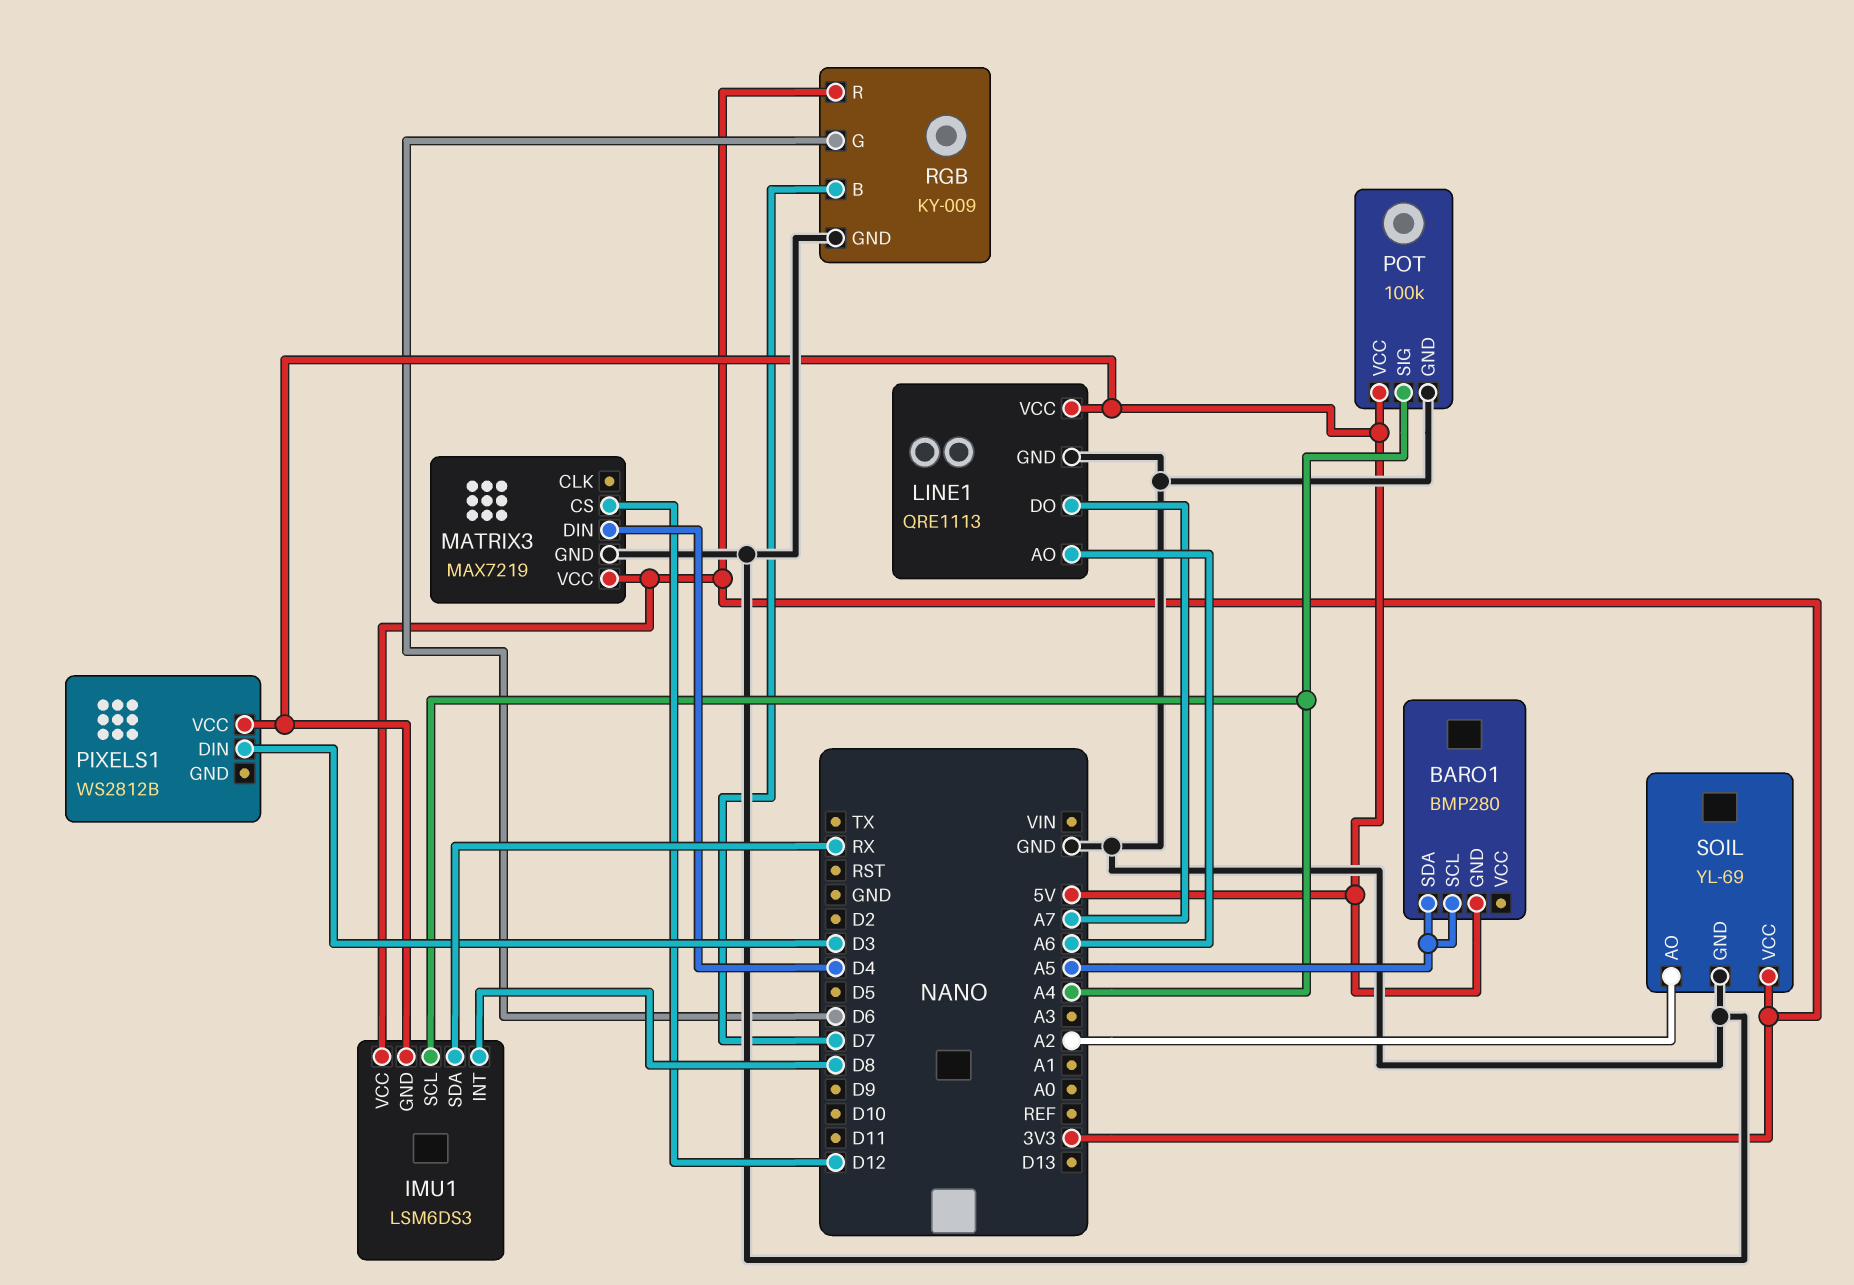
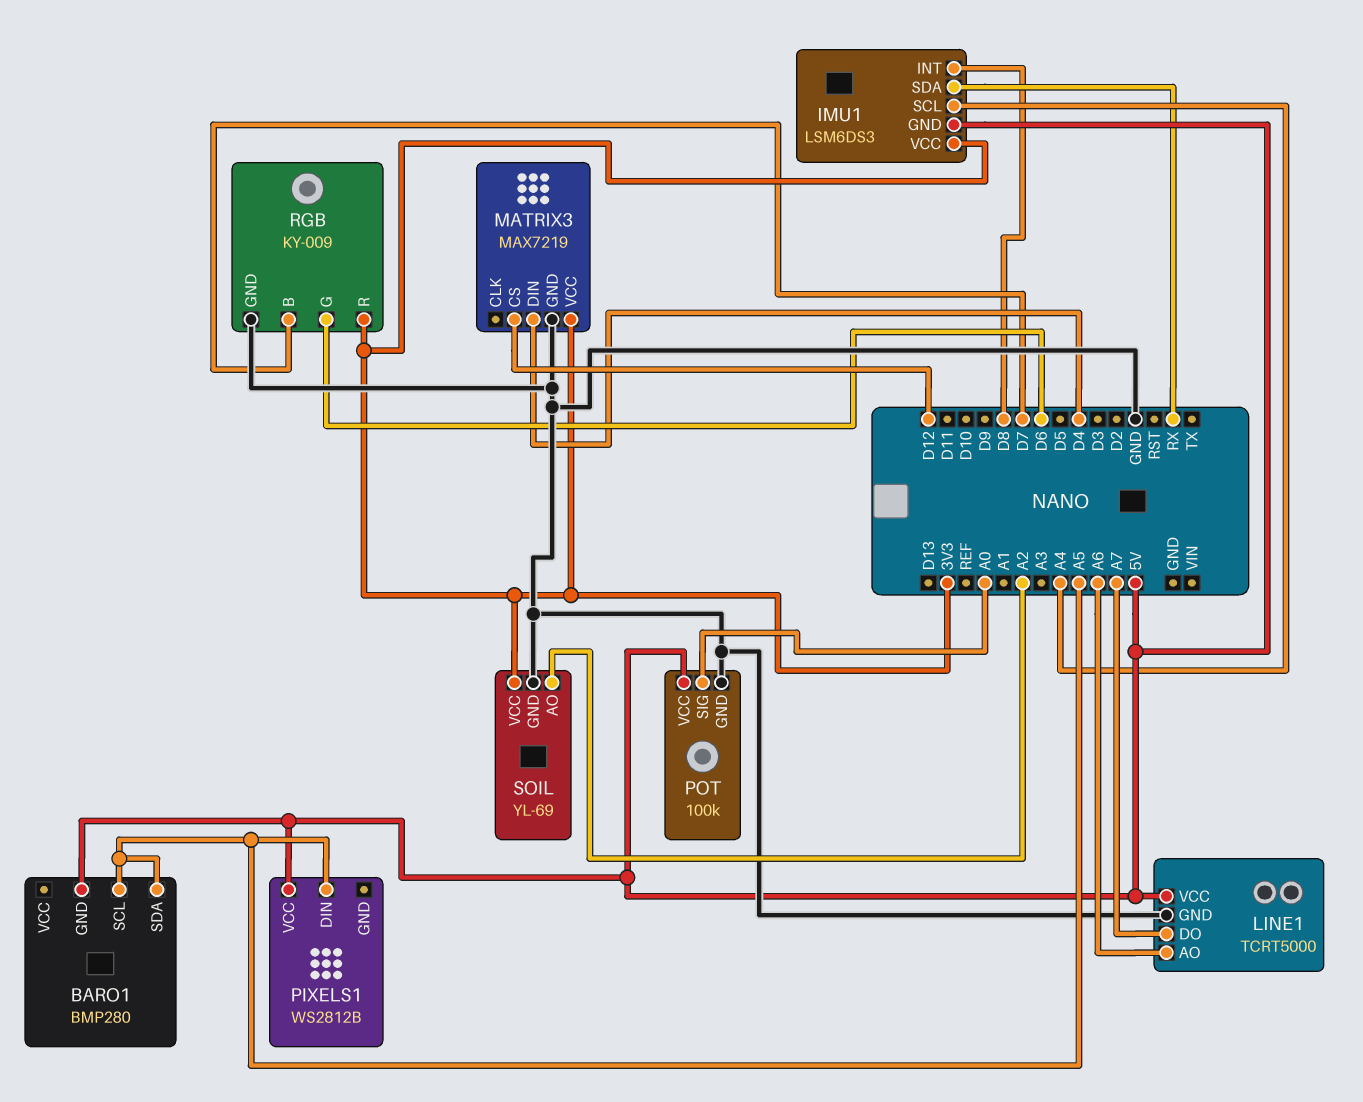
LINE1: QRE1113 -> TCRT5000
PIXELS1 pin DIN: D3 -> A5
POT pin SIG: A4 -> A0

